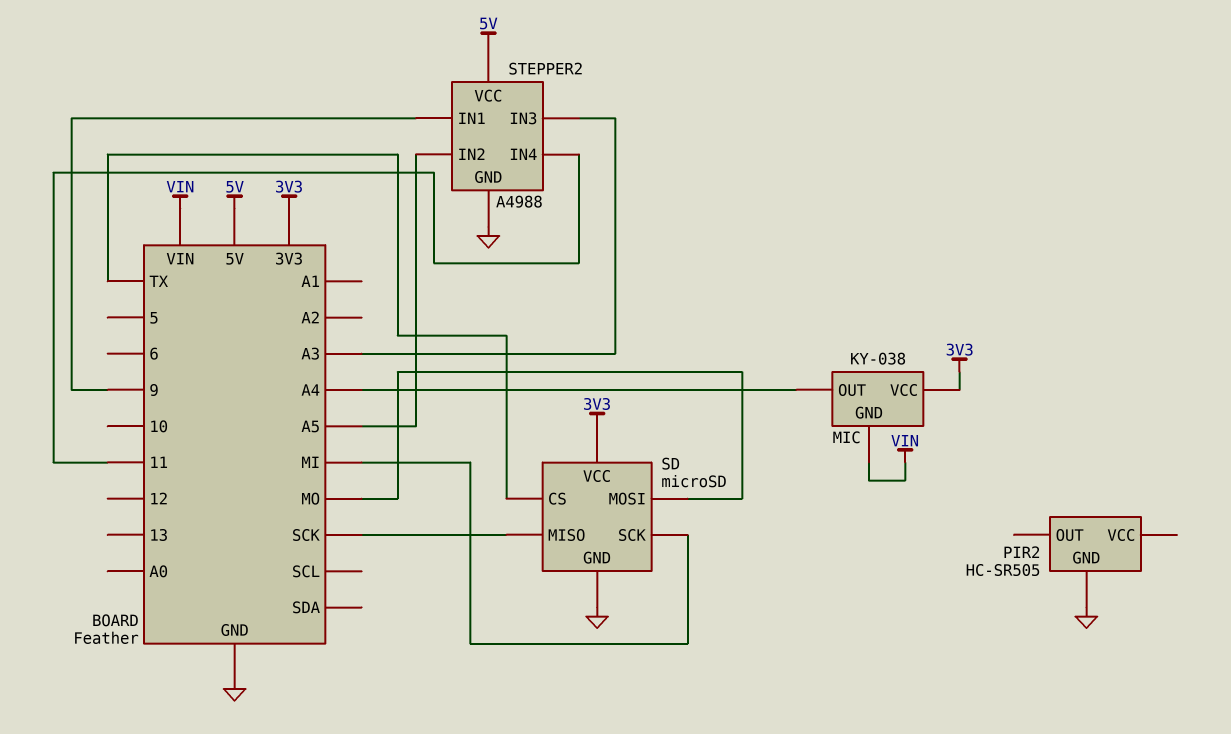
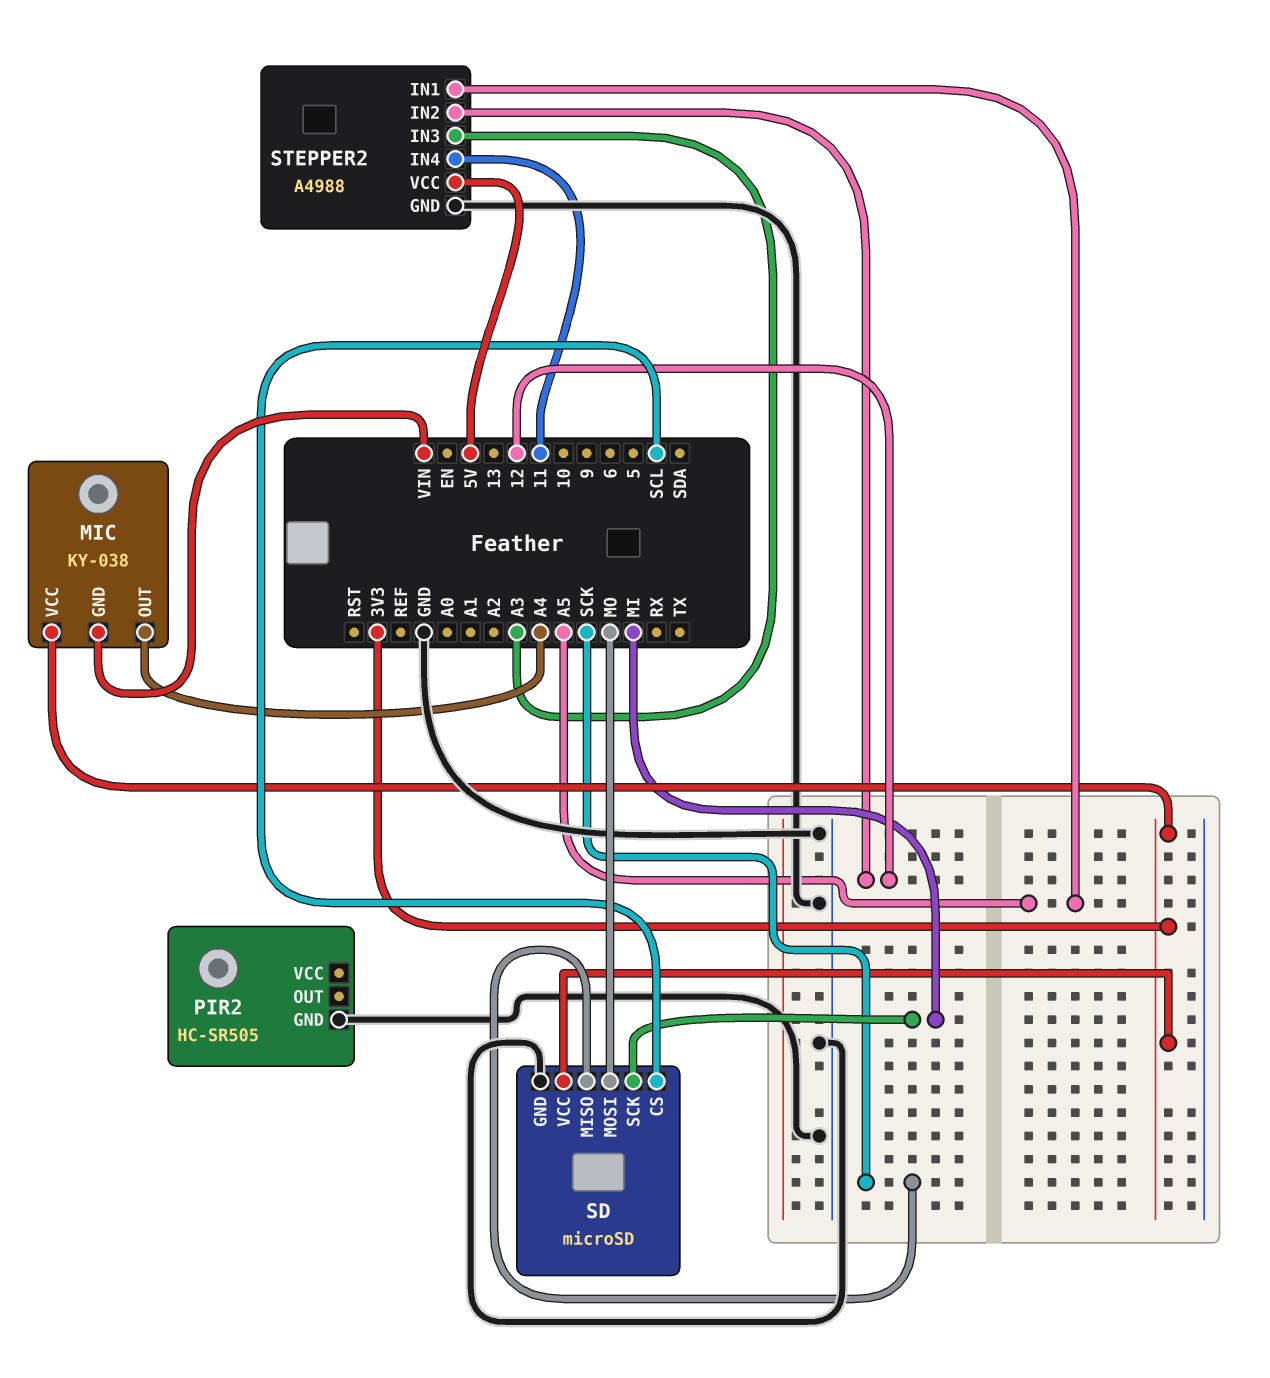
SD pin CS: TX -> SCL
STEPPER2 pin IN1: 9 -> A5
STEPPER2 pin IN2: A5 -> 12

